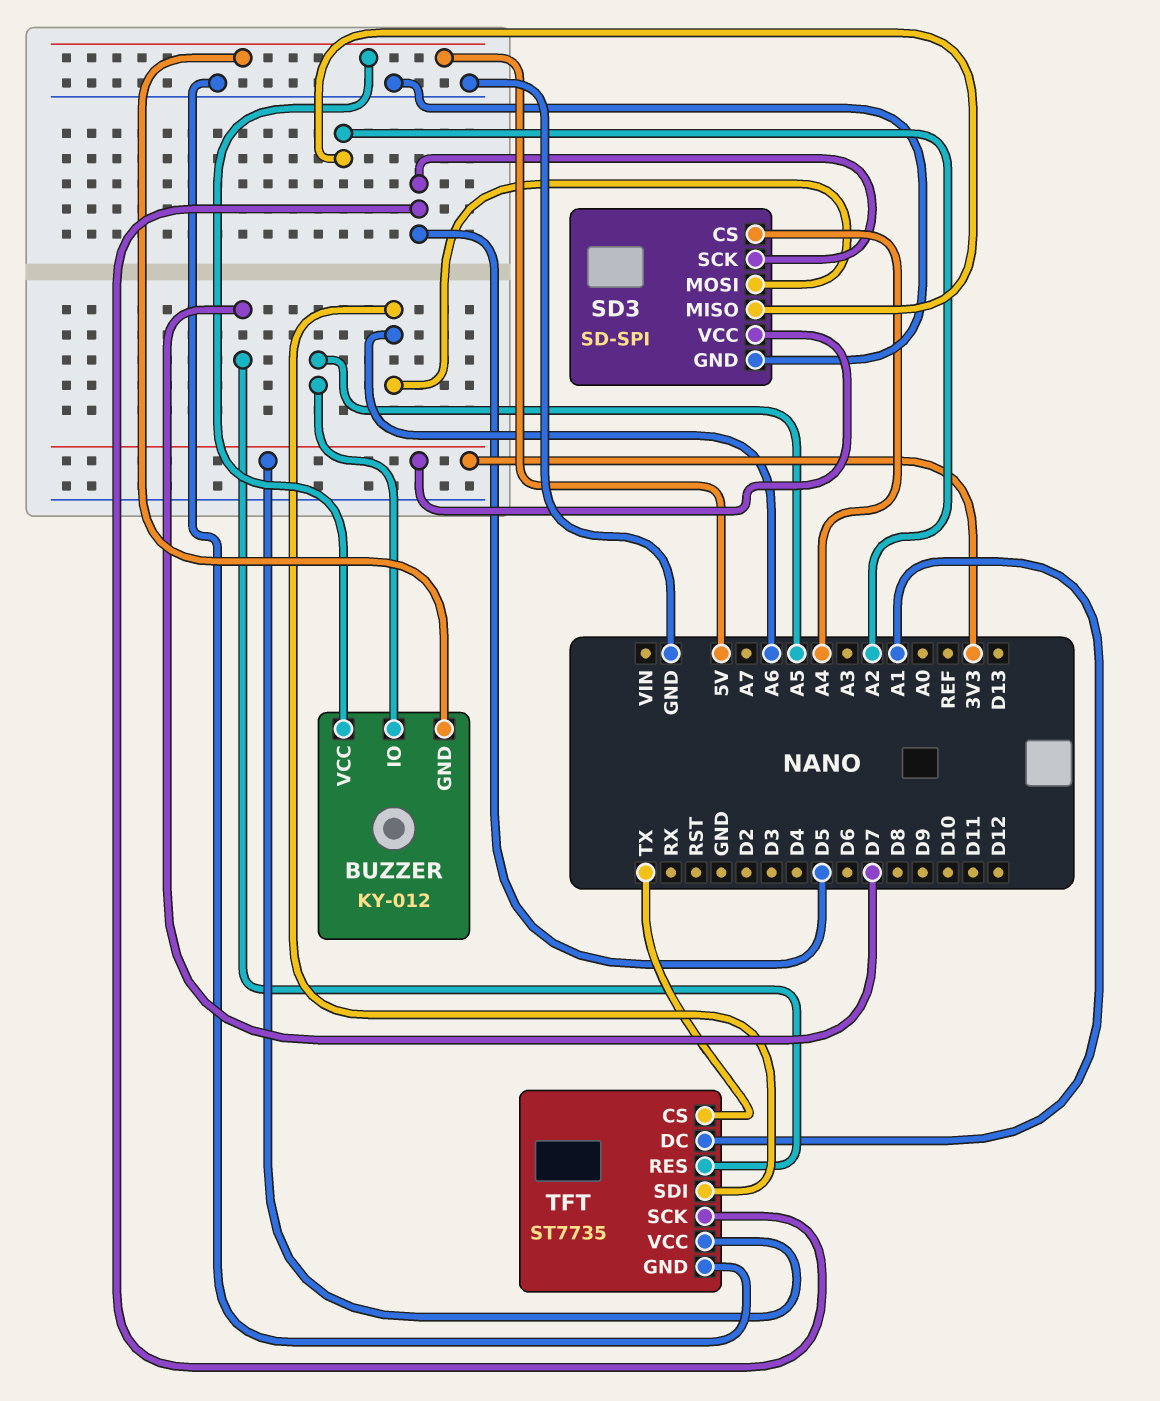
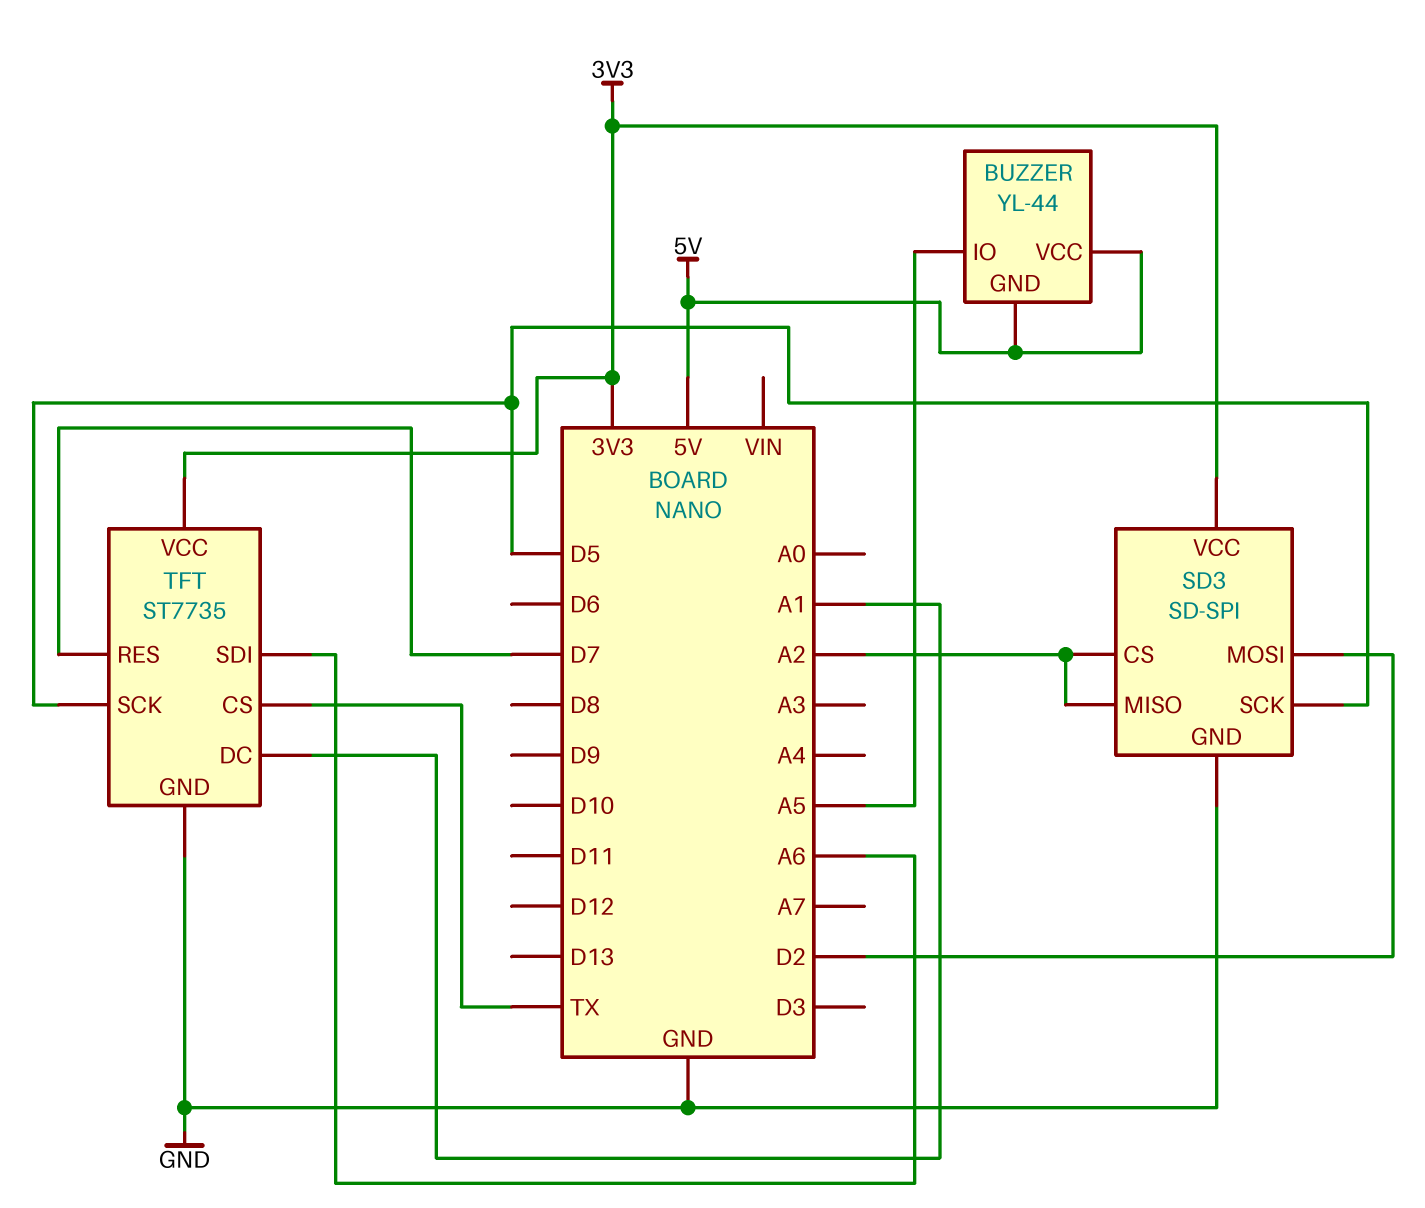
BUZZER: KY-012 -> YL-44
SD3 pin CS: A4 -> A2
SD3 pin MOSI: A6 -> D2

